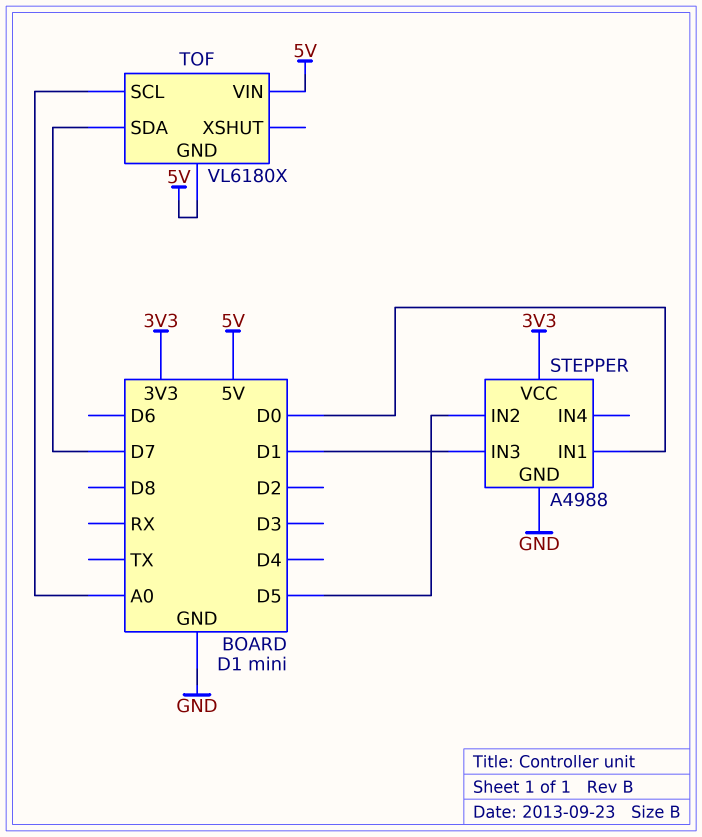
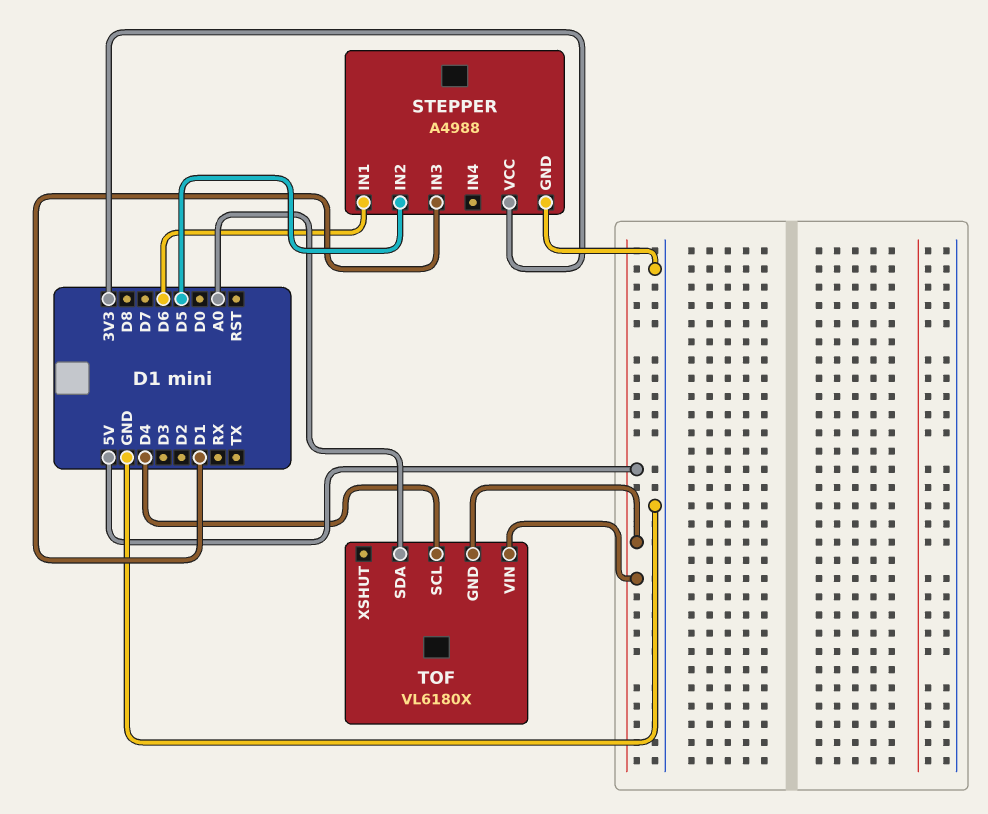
STEPPER pin IN1: D0 -> D6
TOF pin SCL: A0 -> D4
TOF pin SDA: D7 -> A0

